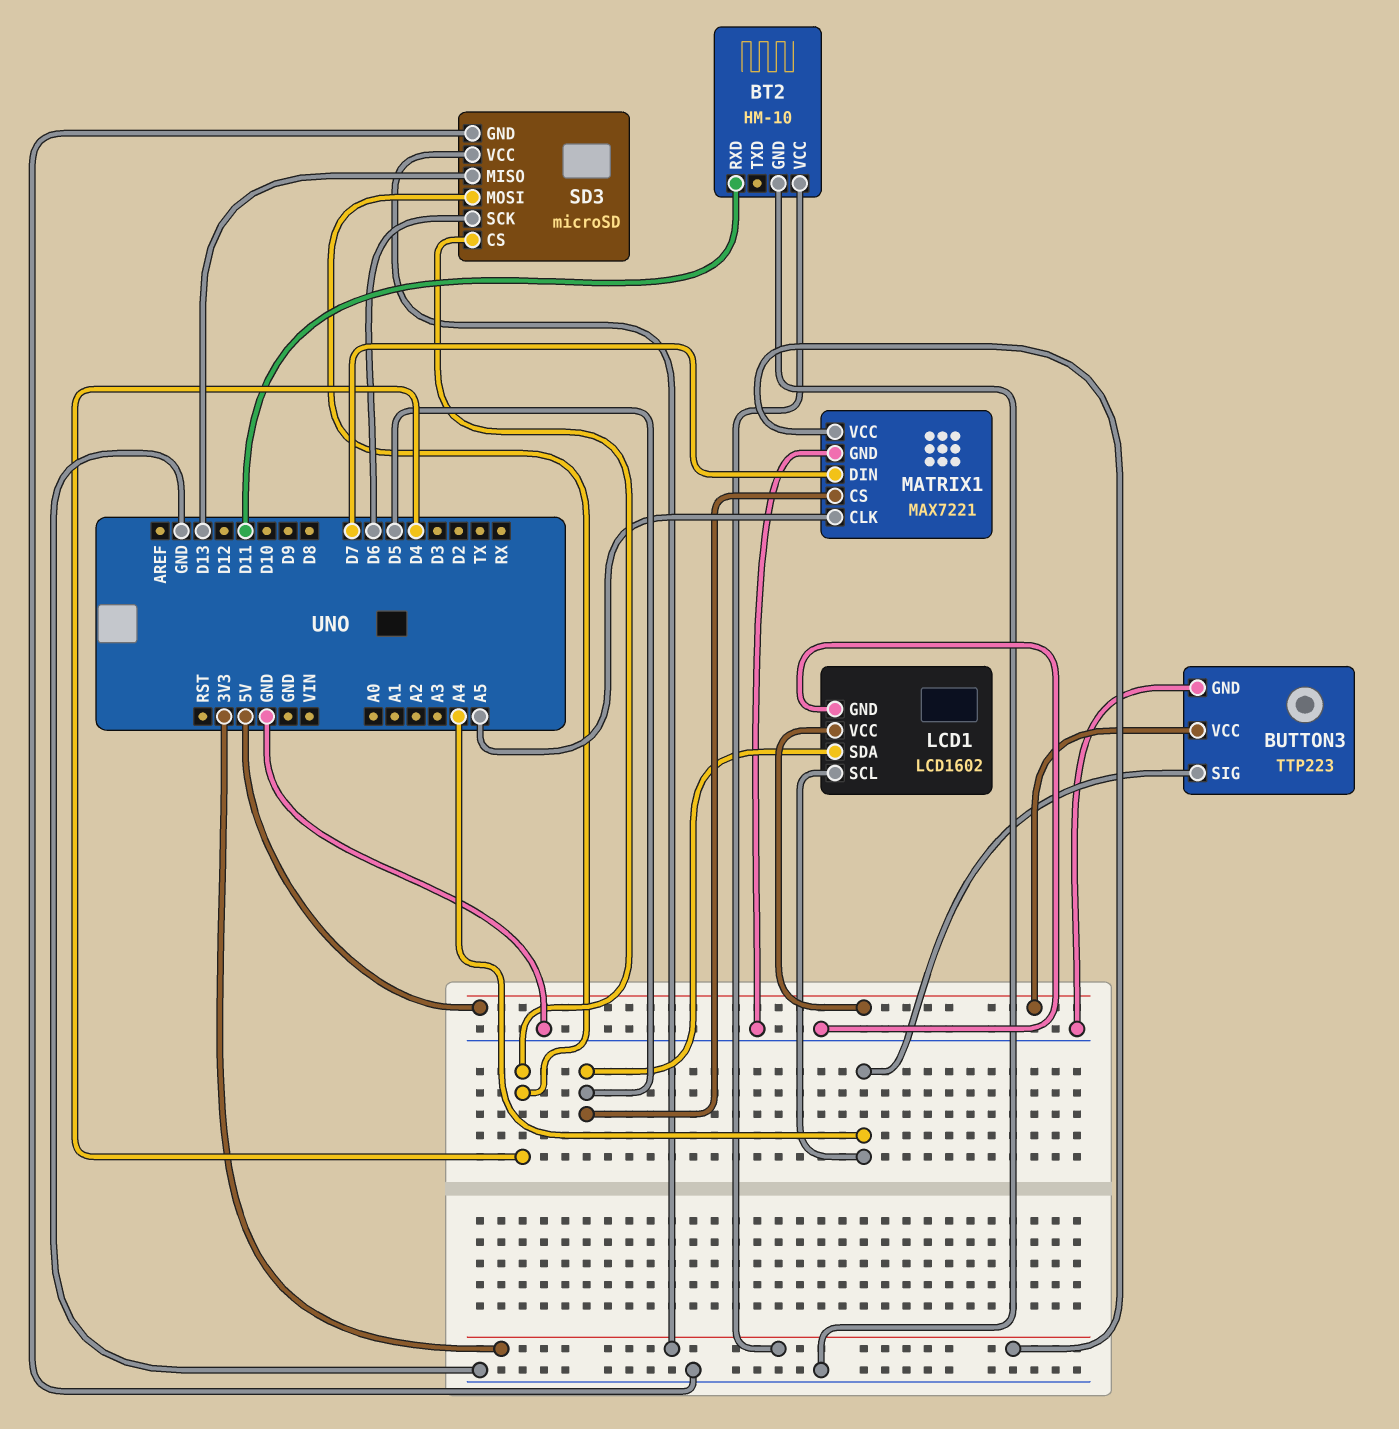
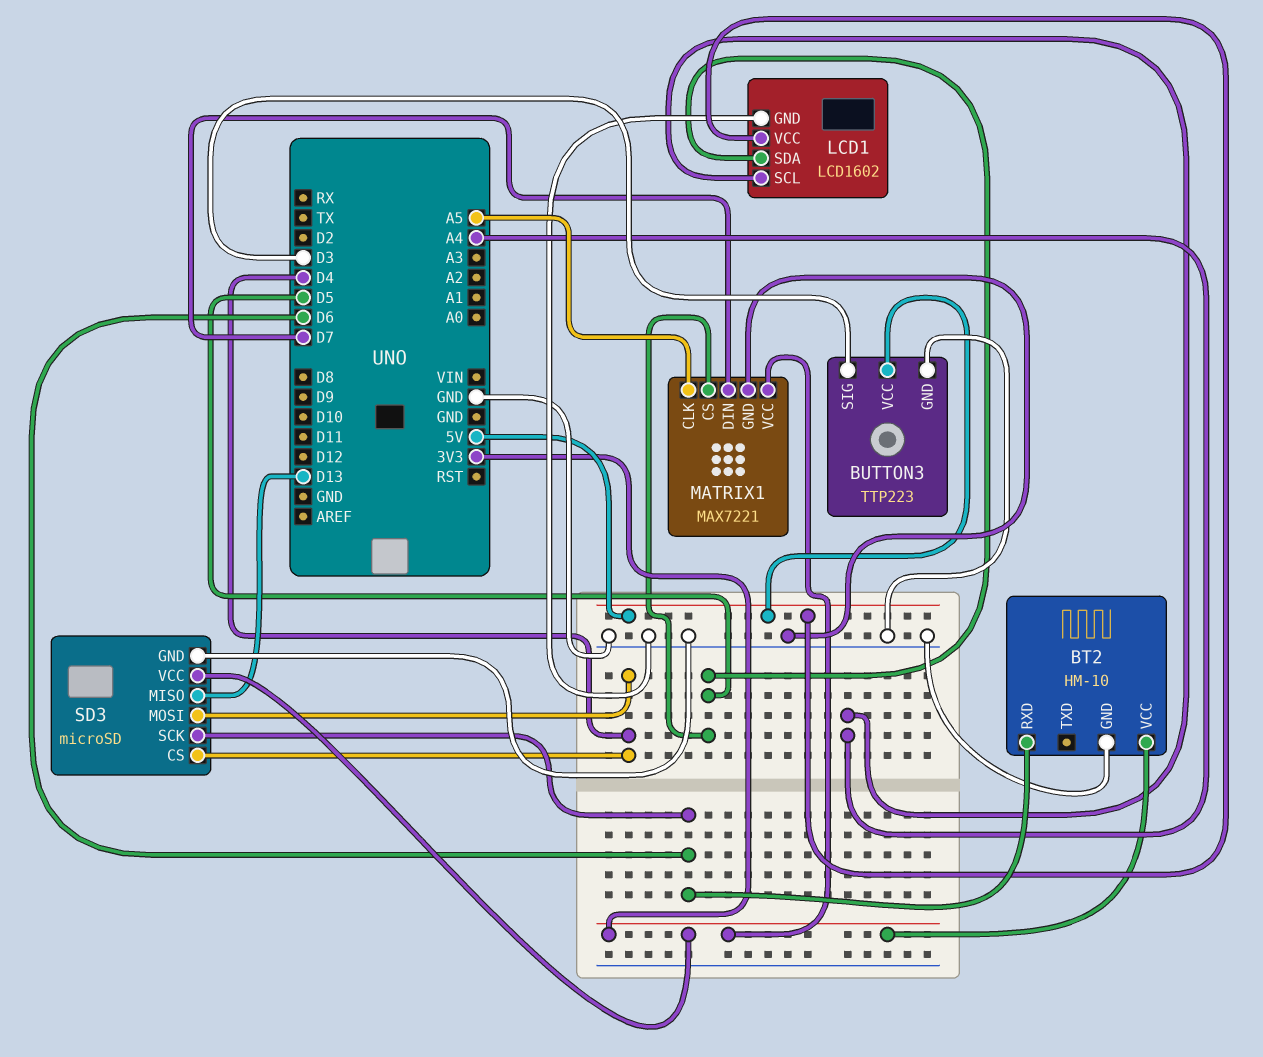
BT2 pin RXD: D11 -> D6
BUTTON3 pin SIG: A4 -> D3

